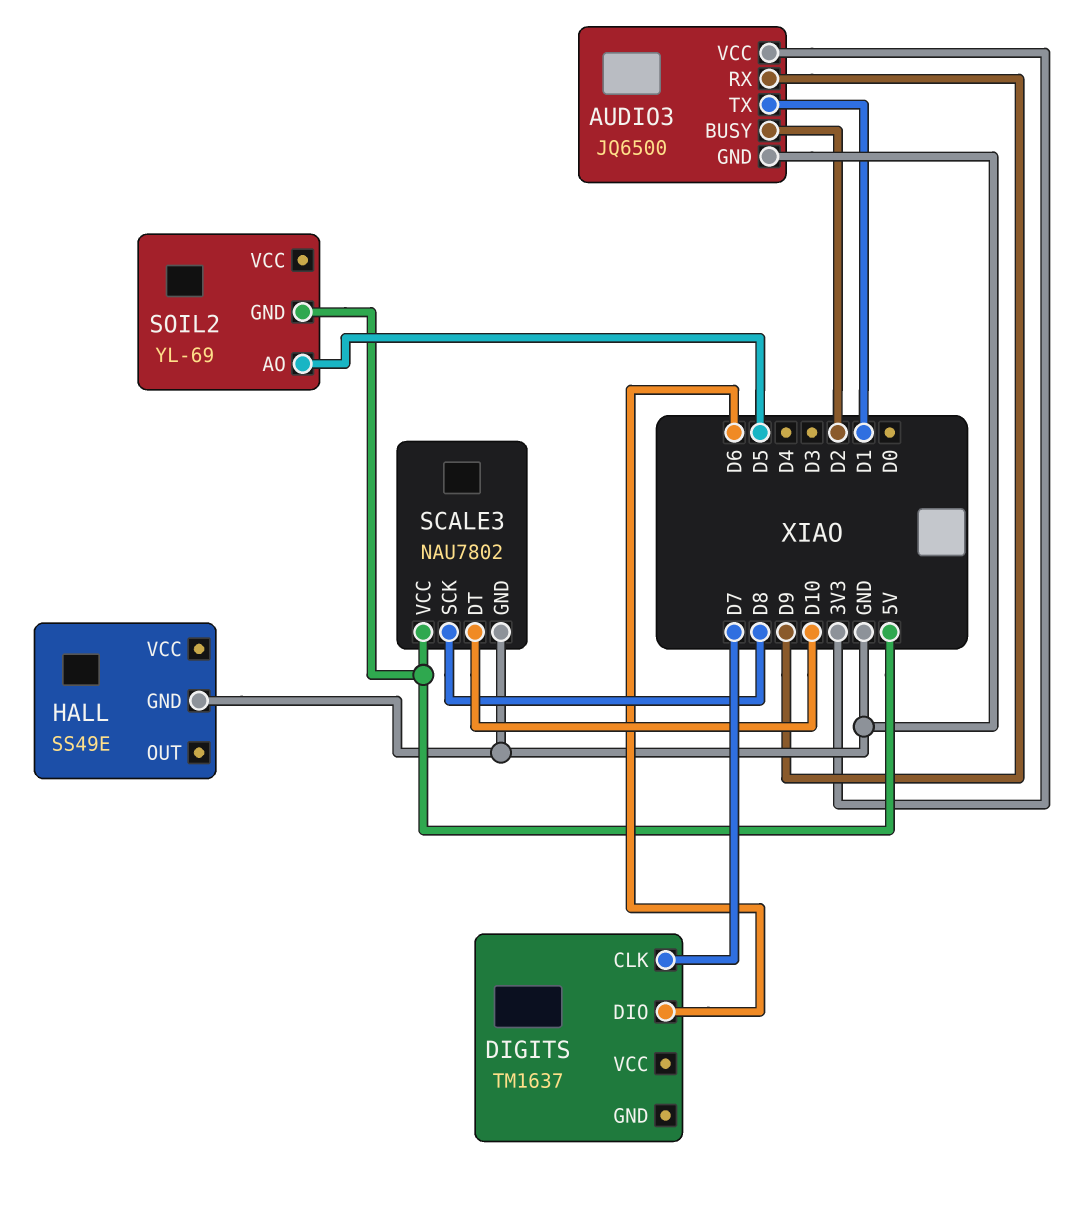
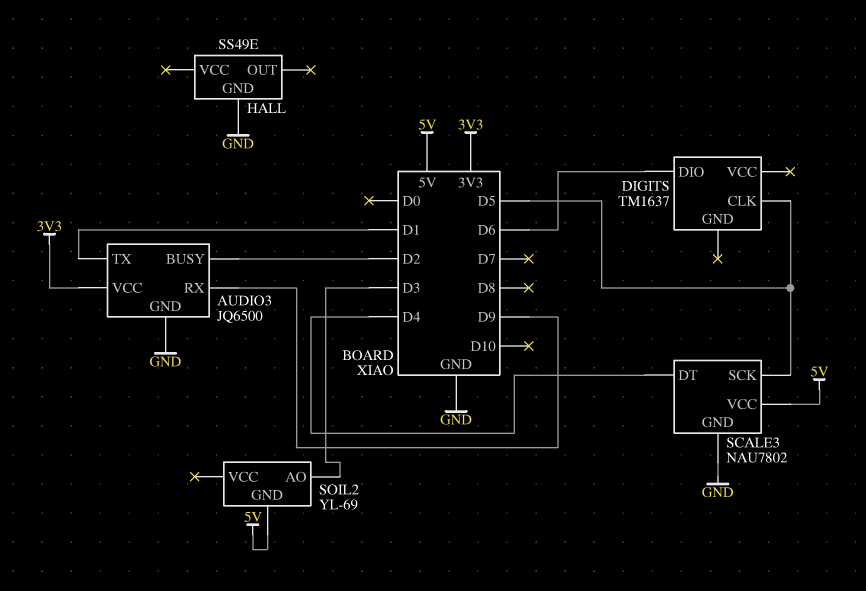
DIGITS pin CLK: D7 -> D5
SCALE3 pin DT: D10 -> D4
SCALE3 pin SCK: D8 -> D5
SOIL2 pin AO: D5 -> D3

